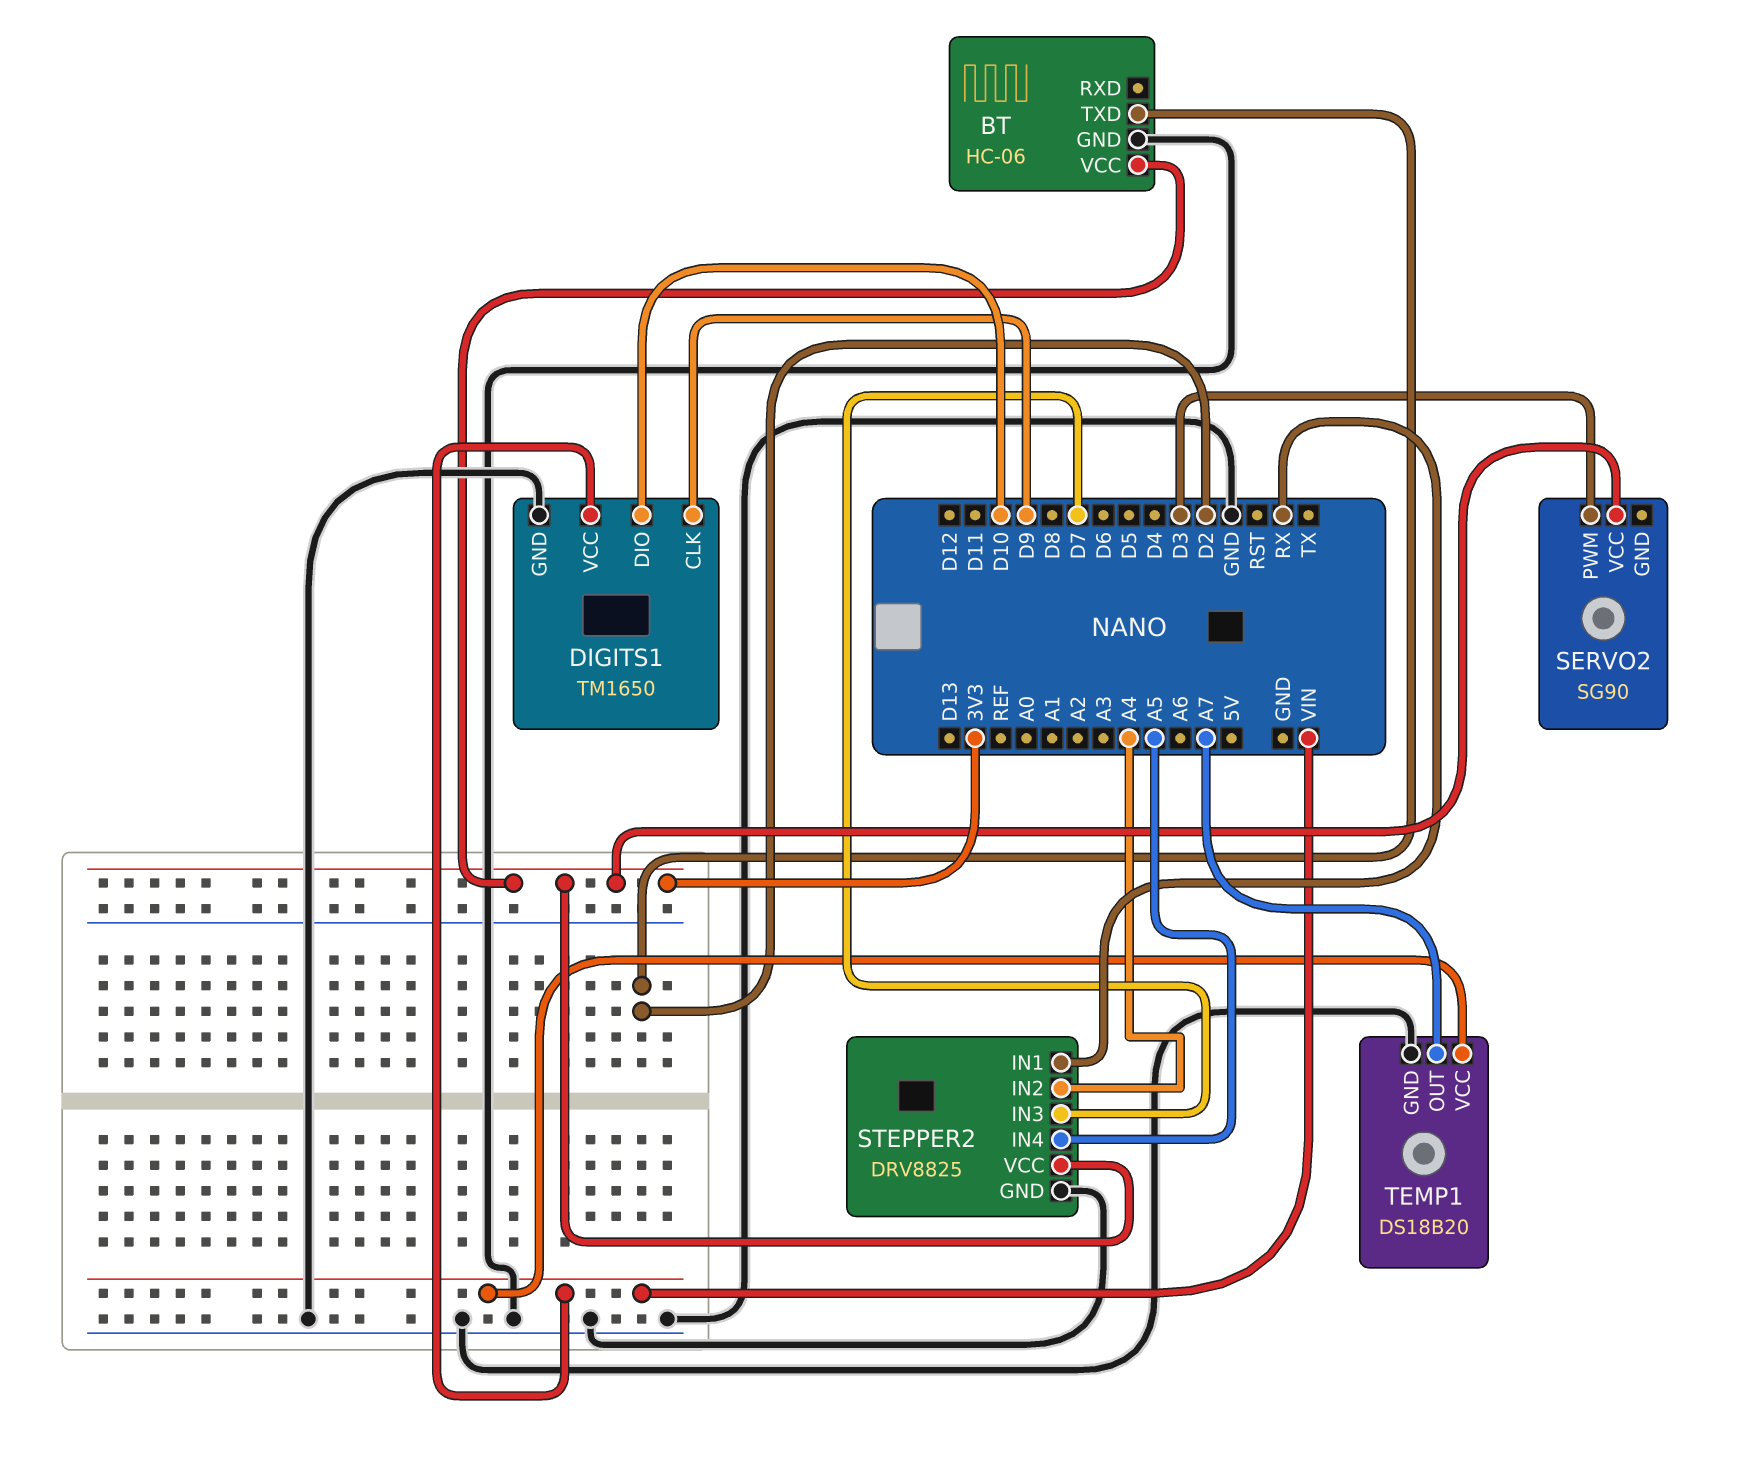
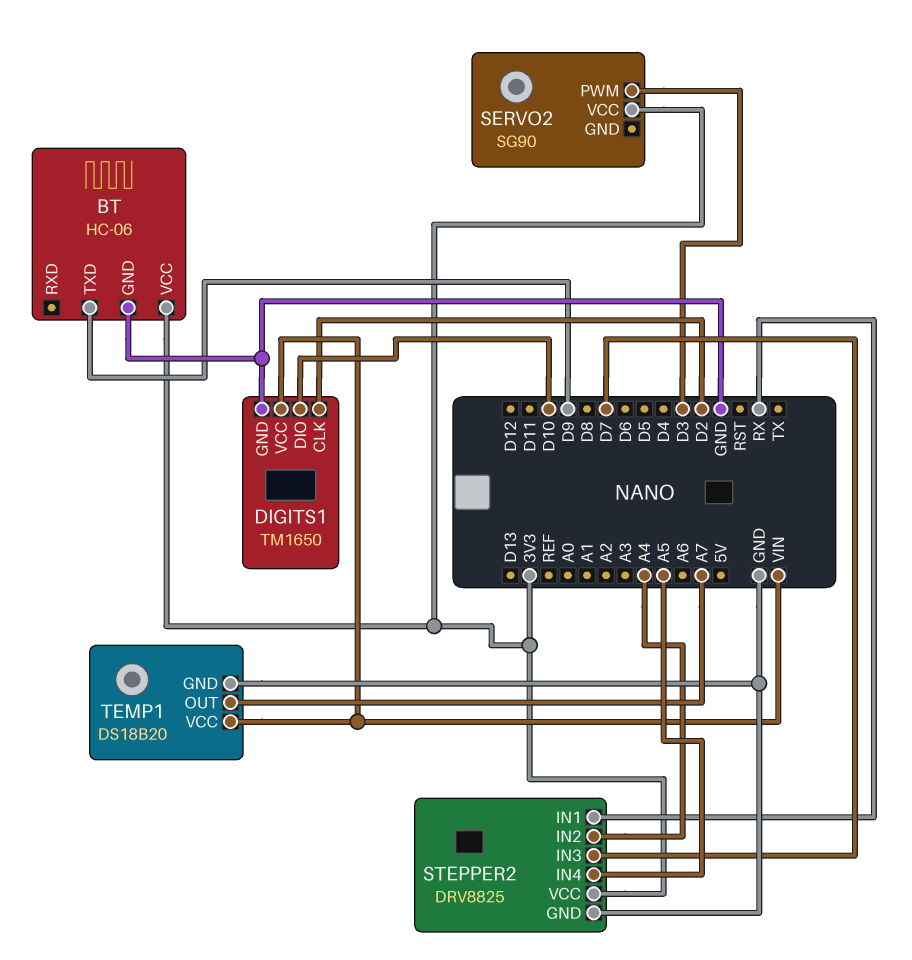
BT pin TXD: D2 -> D9
DIGITS1 pin CLK: D9 -> D2

